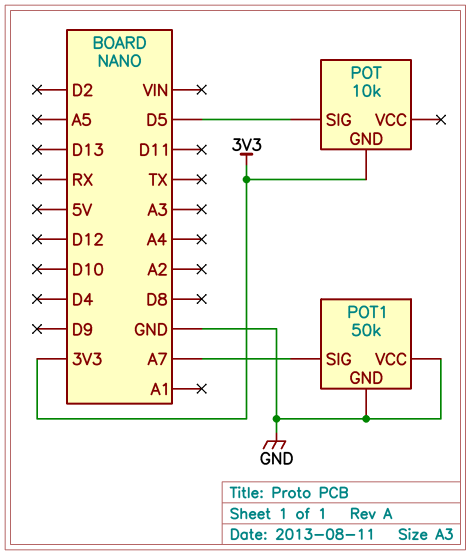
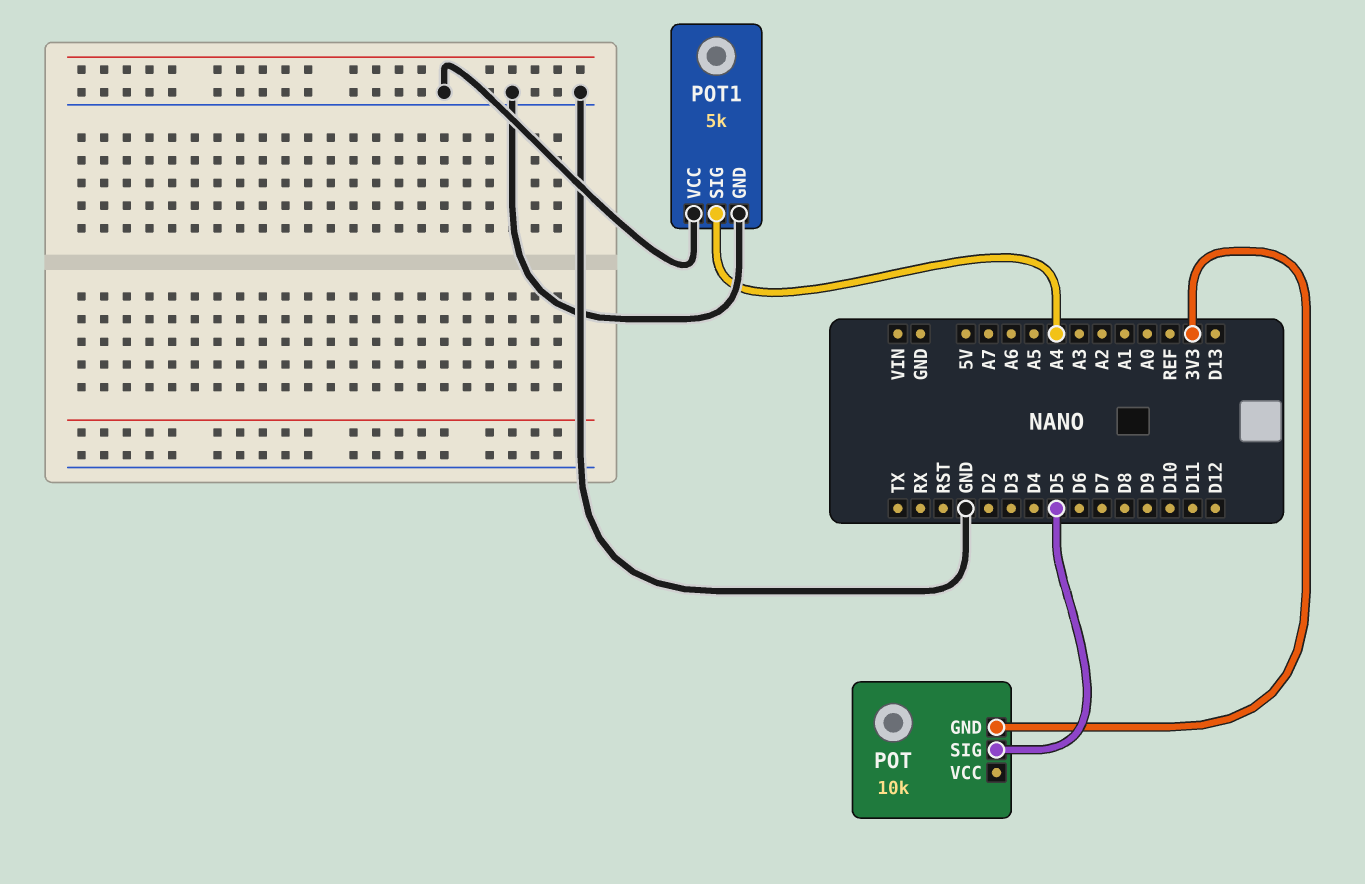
POT1: 50k -> 5k
POT1 pin SIG: A7 -> A4

